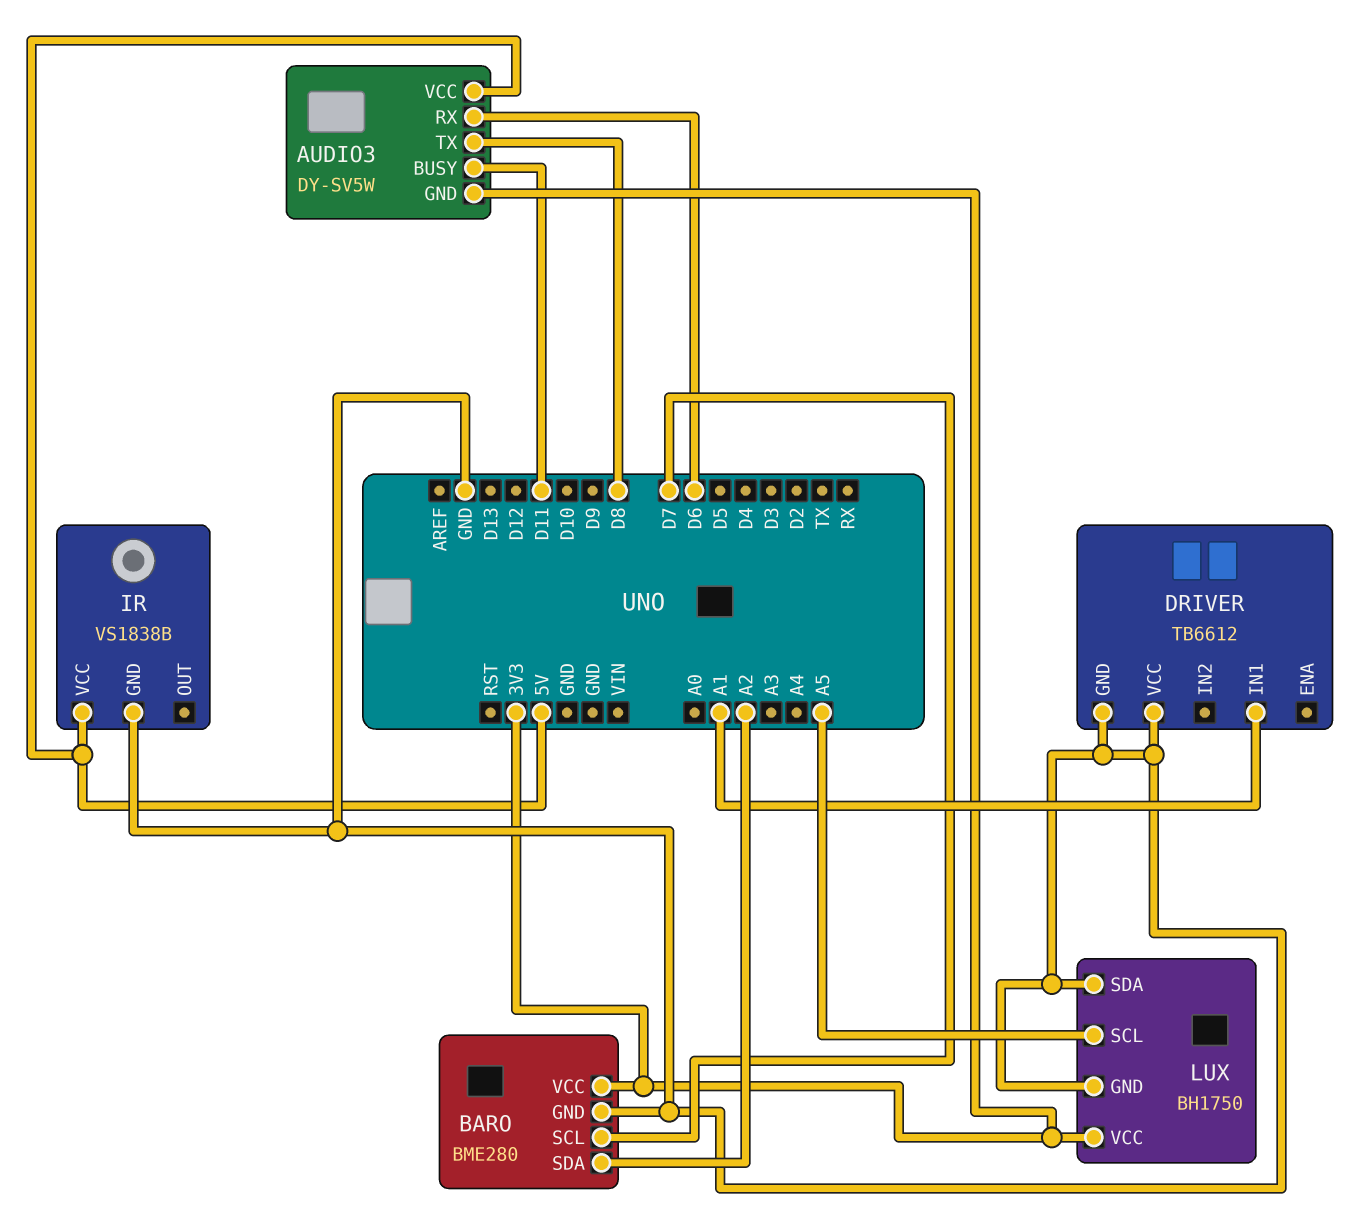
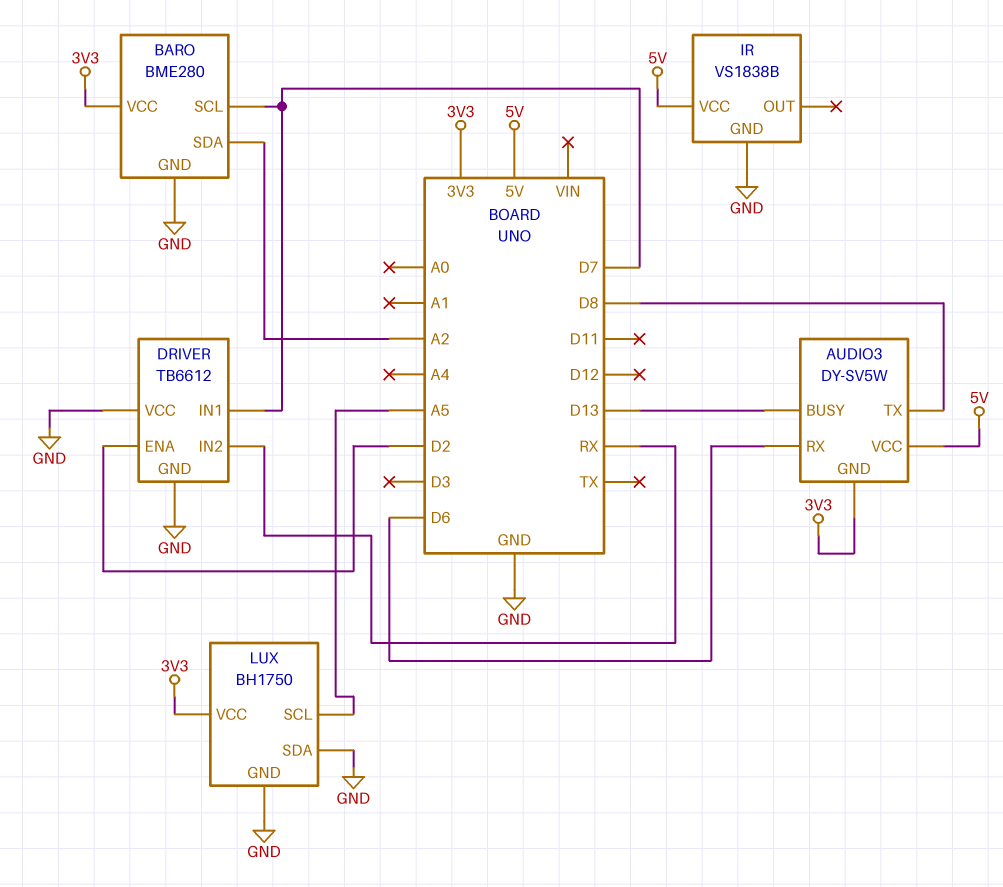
AUDIO3 pin BUSY: D11 -> D13
DRIVER pin ENA: none -> D2
DRIVER pin IN1: A1 -> D7
DRIVER pin IN2: none -> RX

